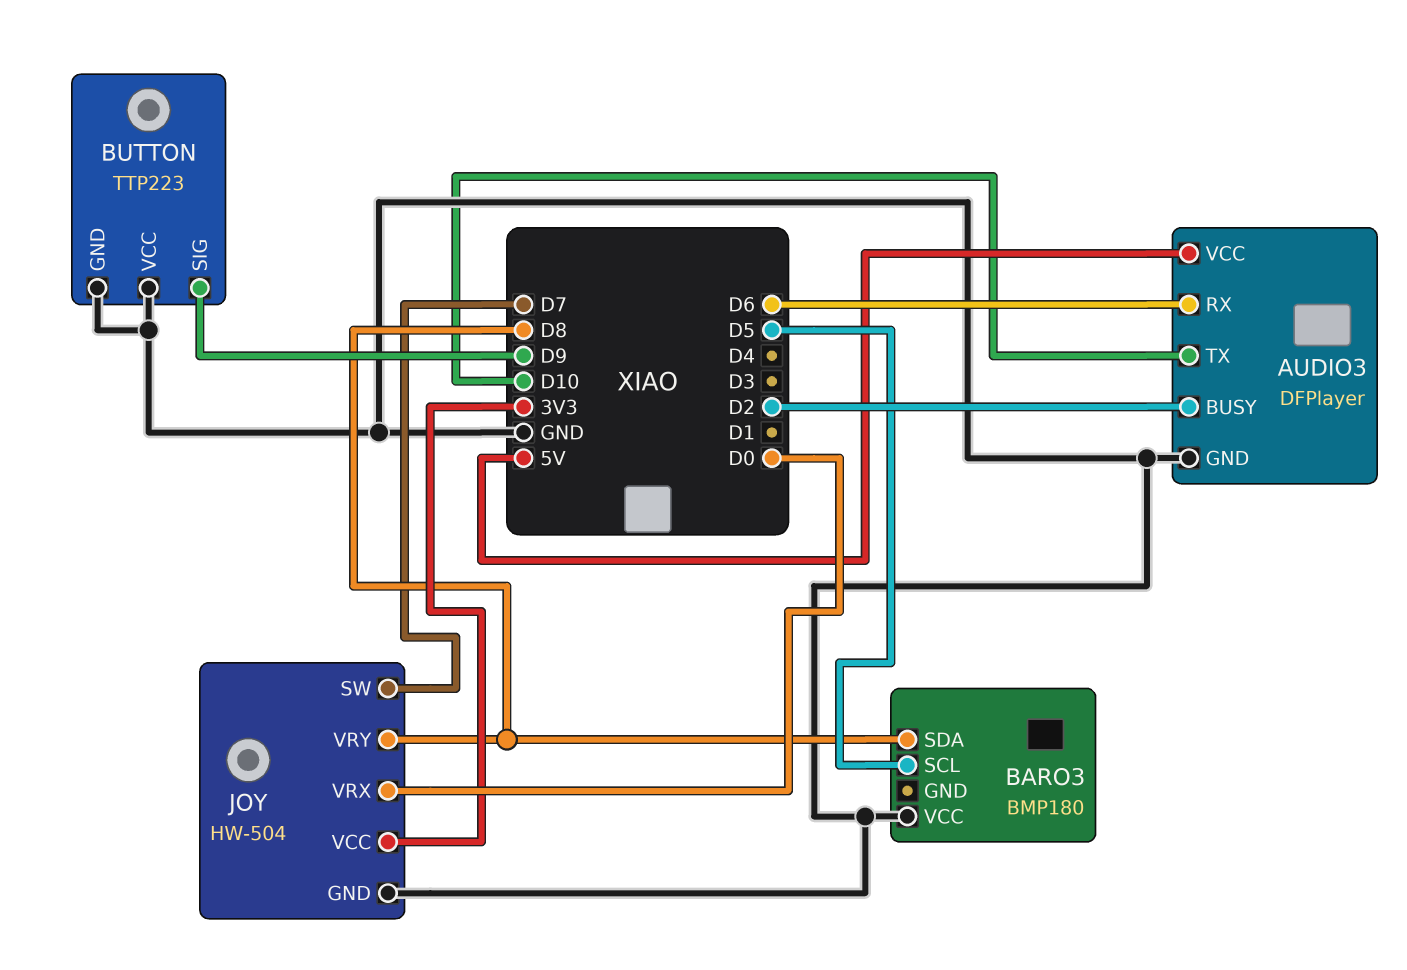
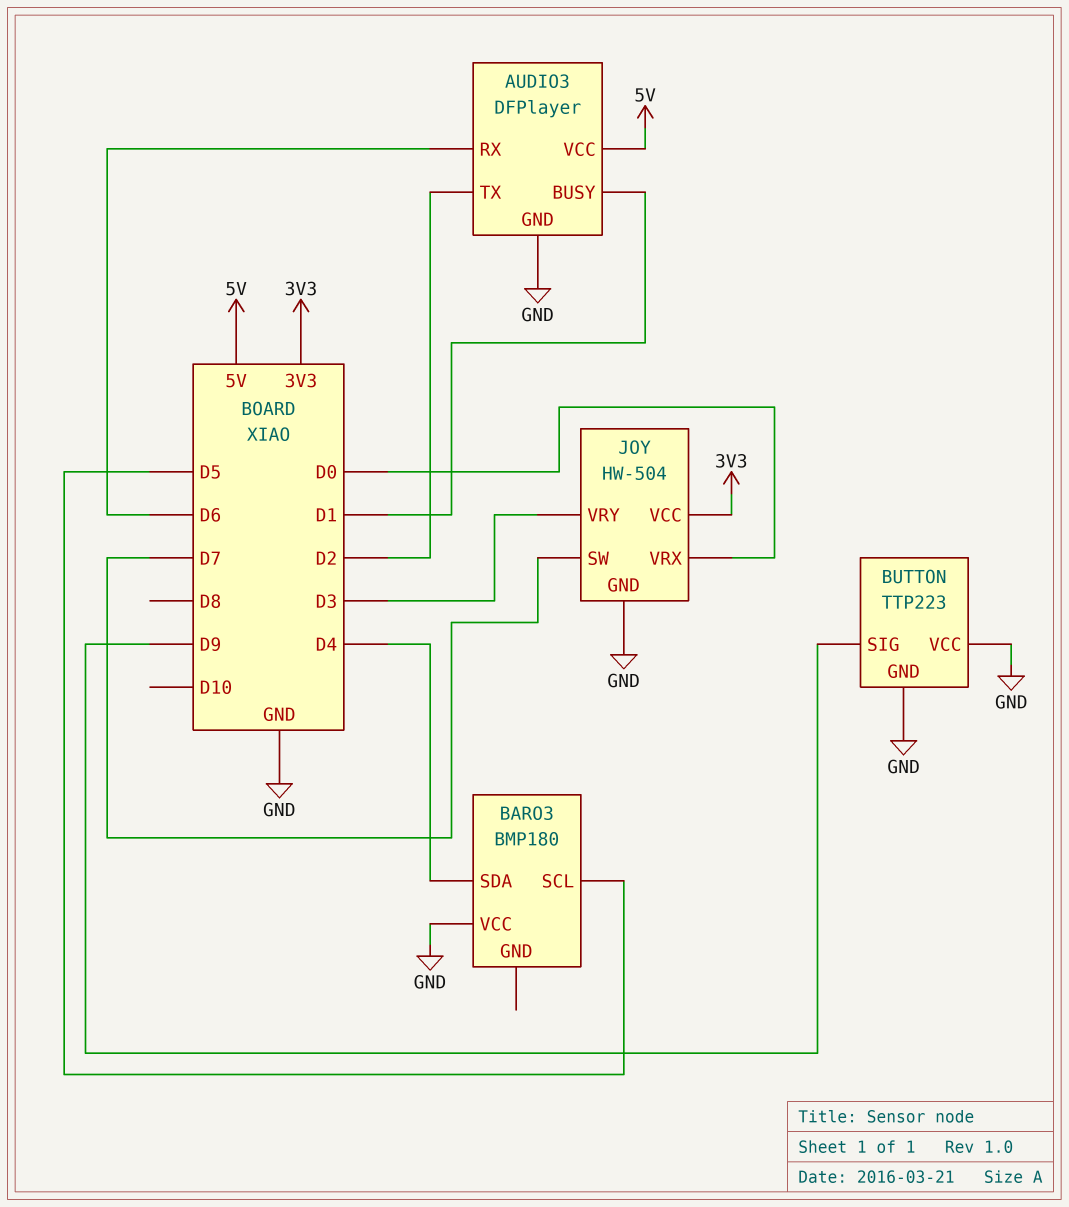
AUDIO3 pin BUSY: D2 -> D1
AUDIO3 pin TX: D10 -> D2
BARO3 pin SDA: D8 -> D4
JOY pin VRY: D8 -> D3

